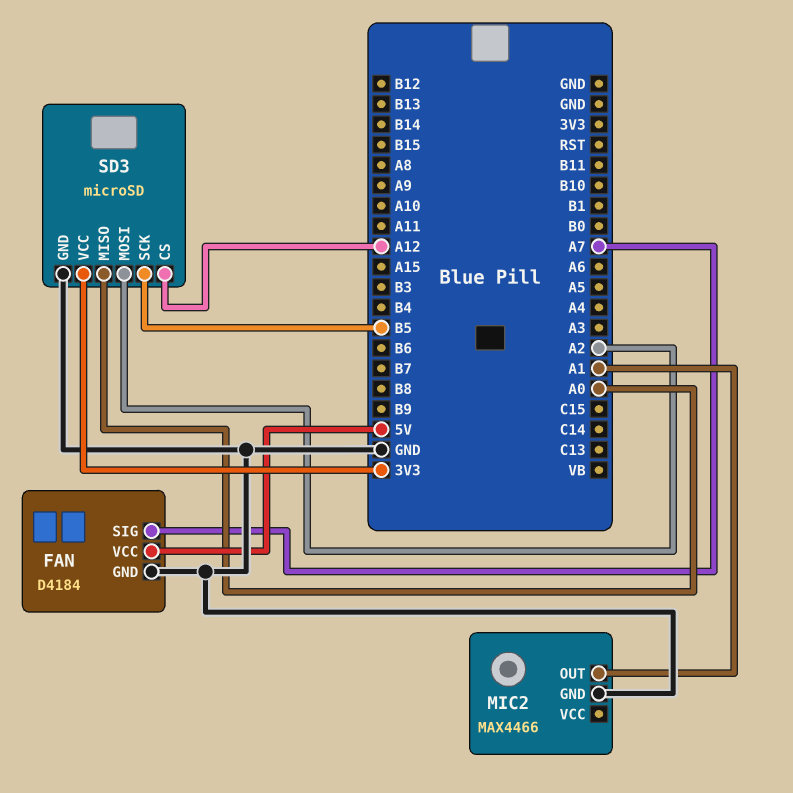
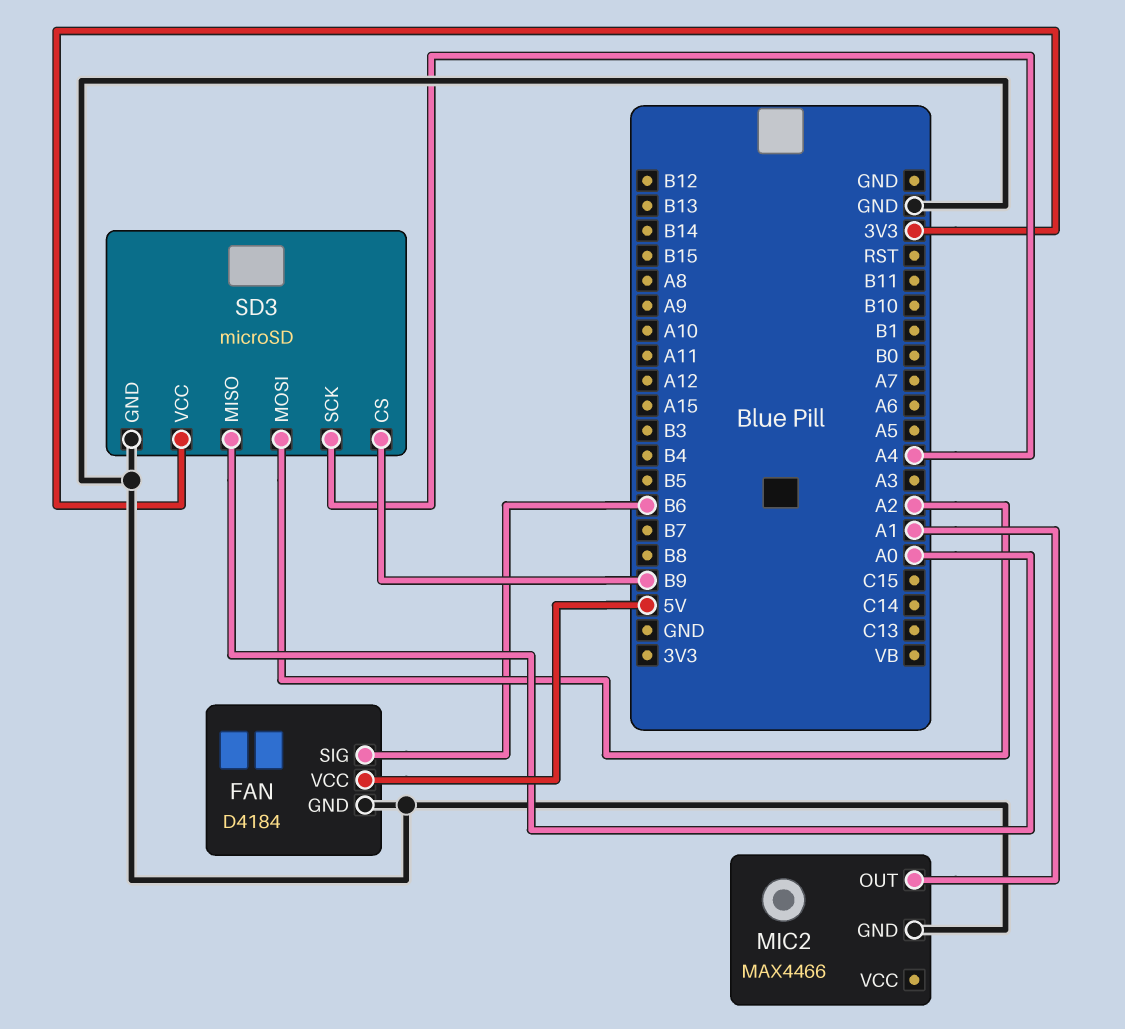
FAN pin SIG: A7 -> B6
SD3 pin CS: A12 -> B9
SD3 pin SCK: B5 -> A4

